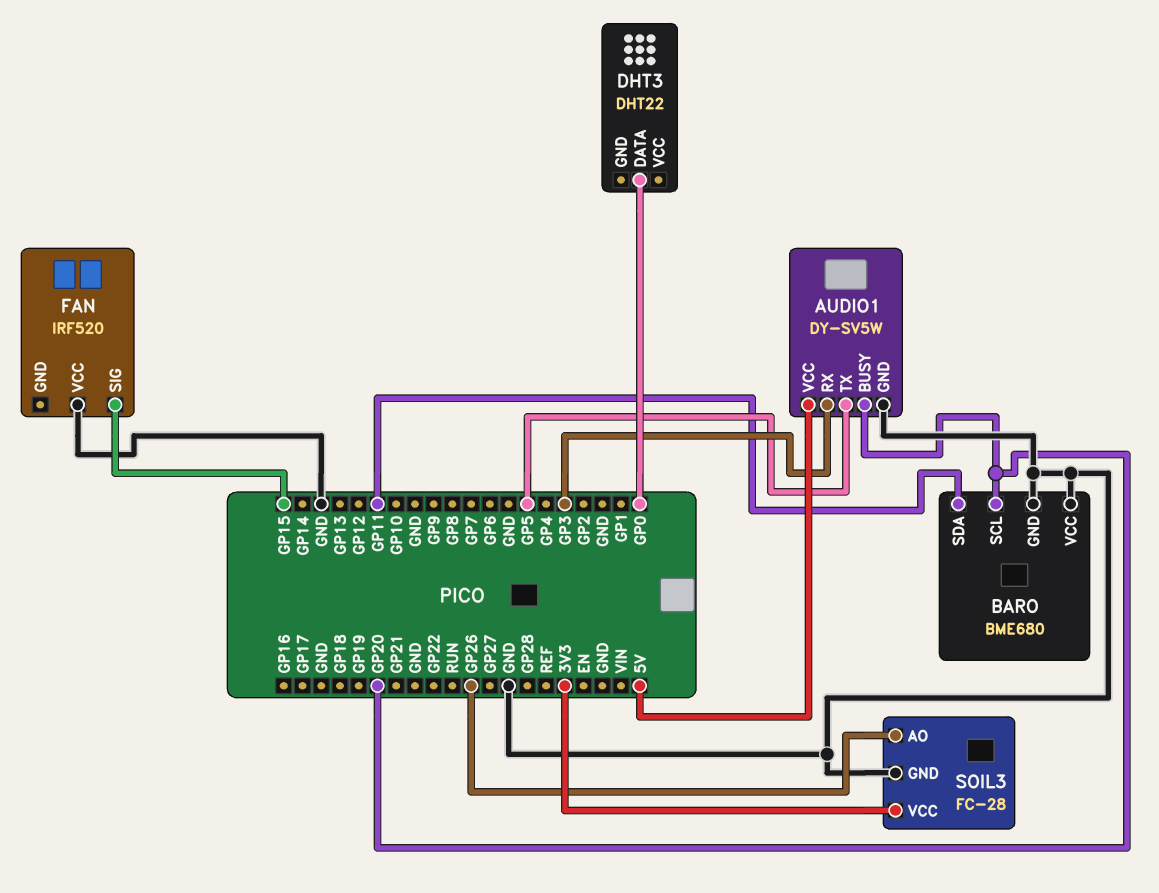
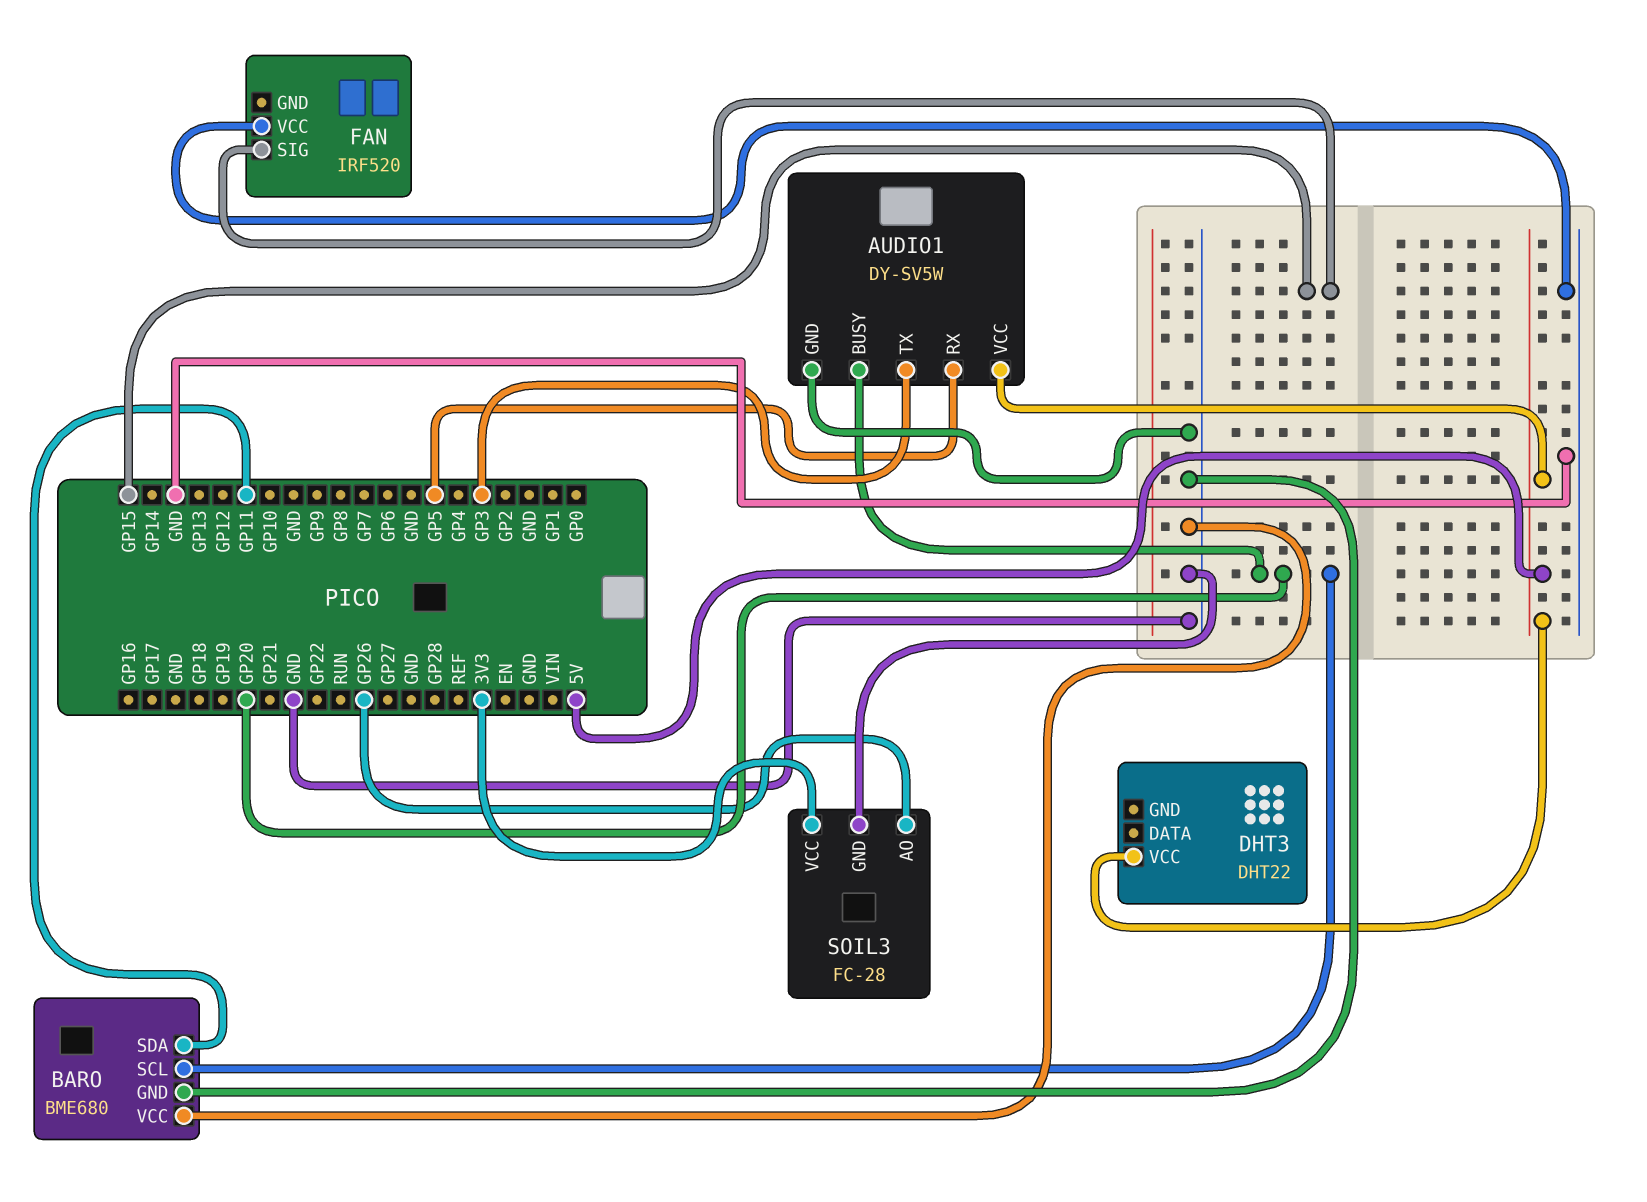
AUDIO1 pin RX: GP3 -> GP5
AUDIO1 pin TX: GP5 -> GP3
DHT3 pin DATA: GP0 -> none
DHT3 pin VCC: none -> 5V

